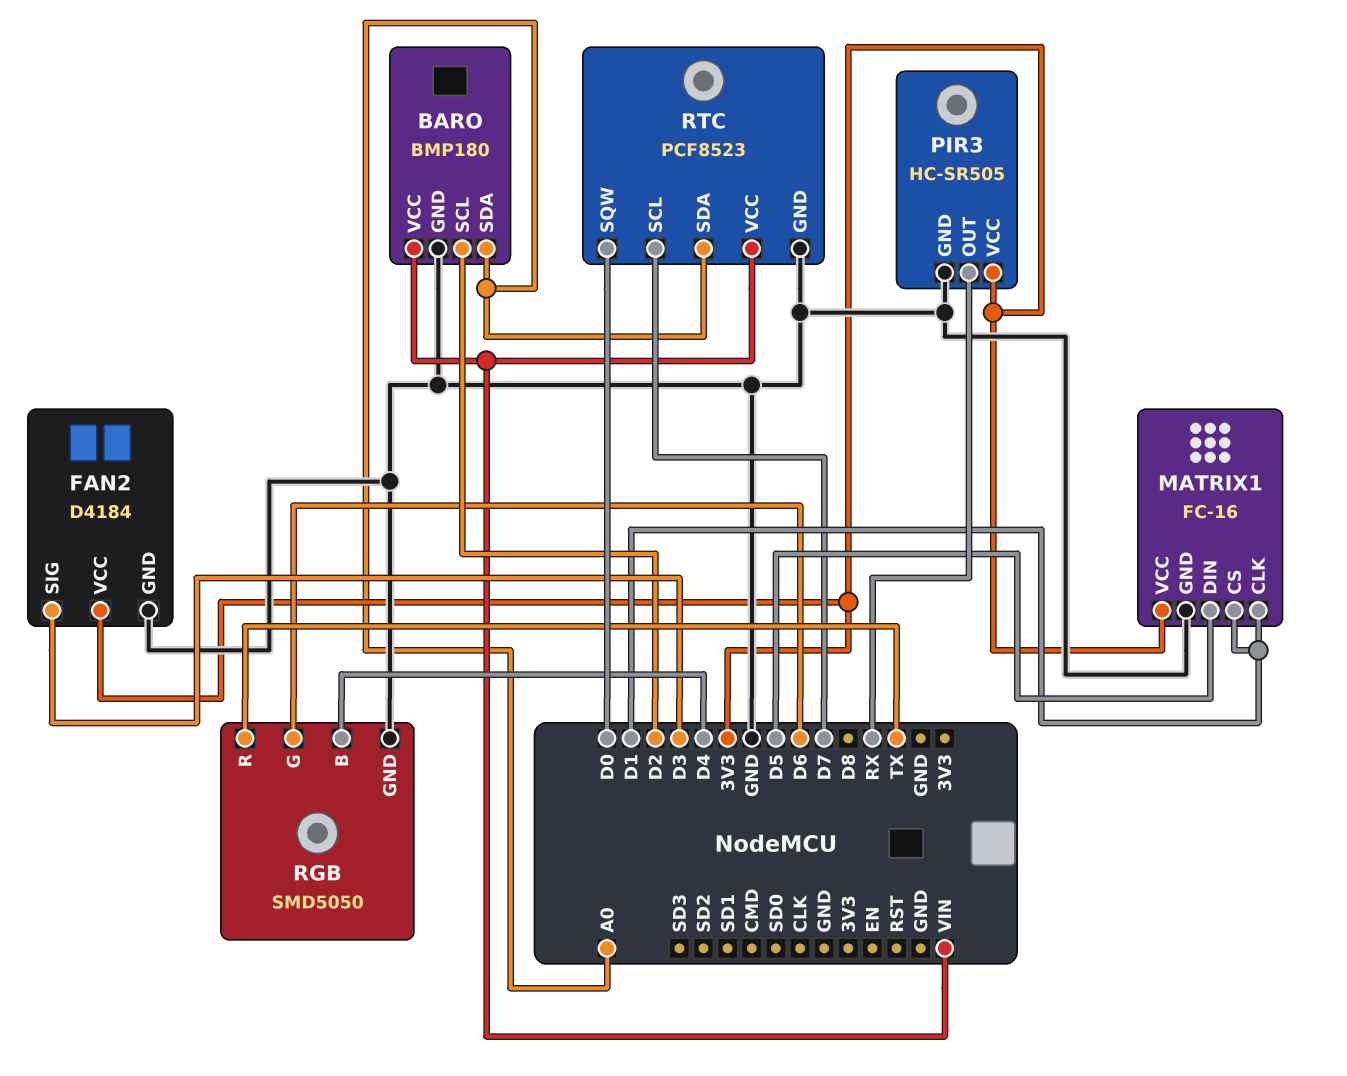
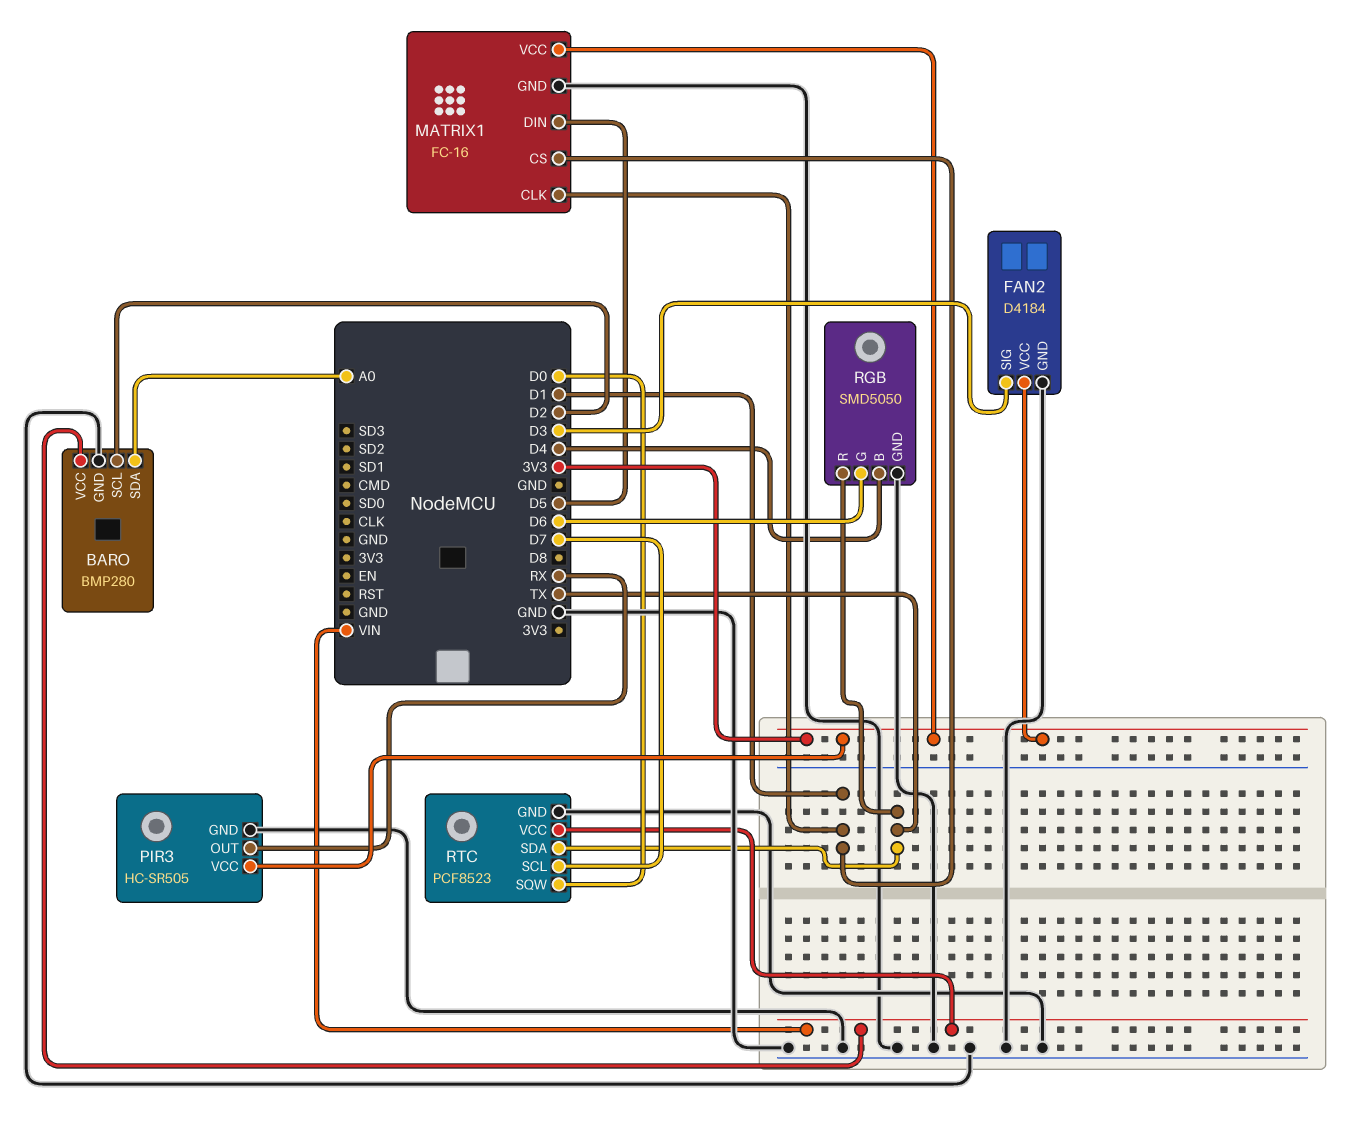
BARO: BMP180 -> BMP280
RTC pin SDA: A0 -> TX

